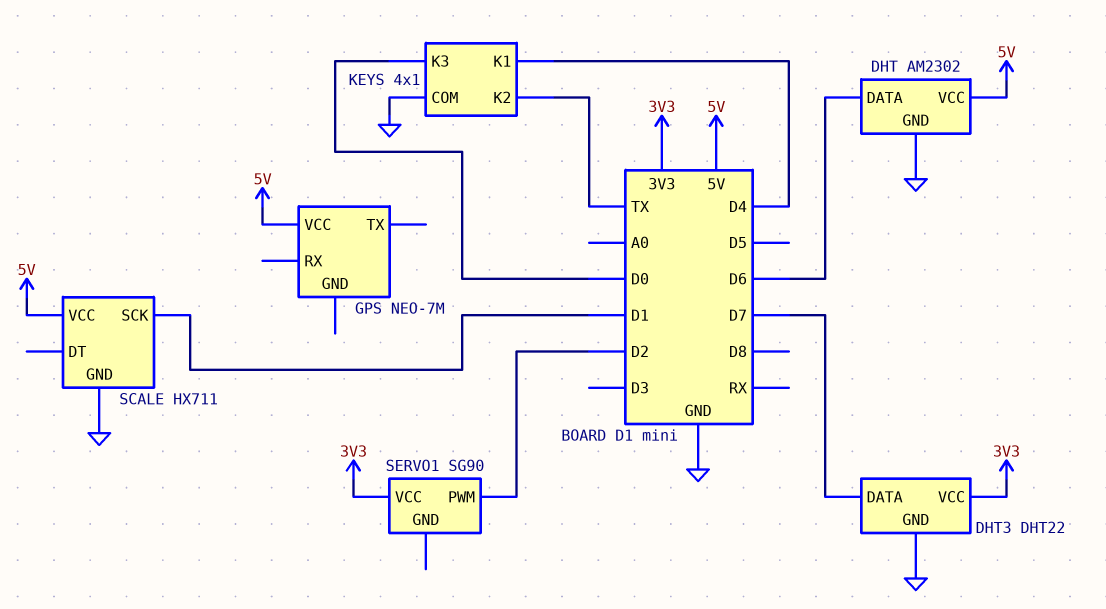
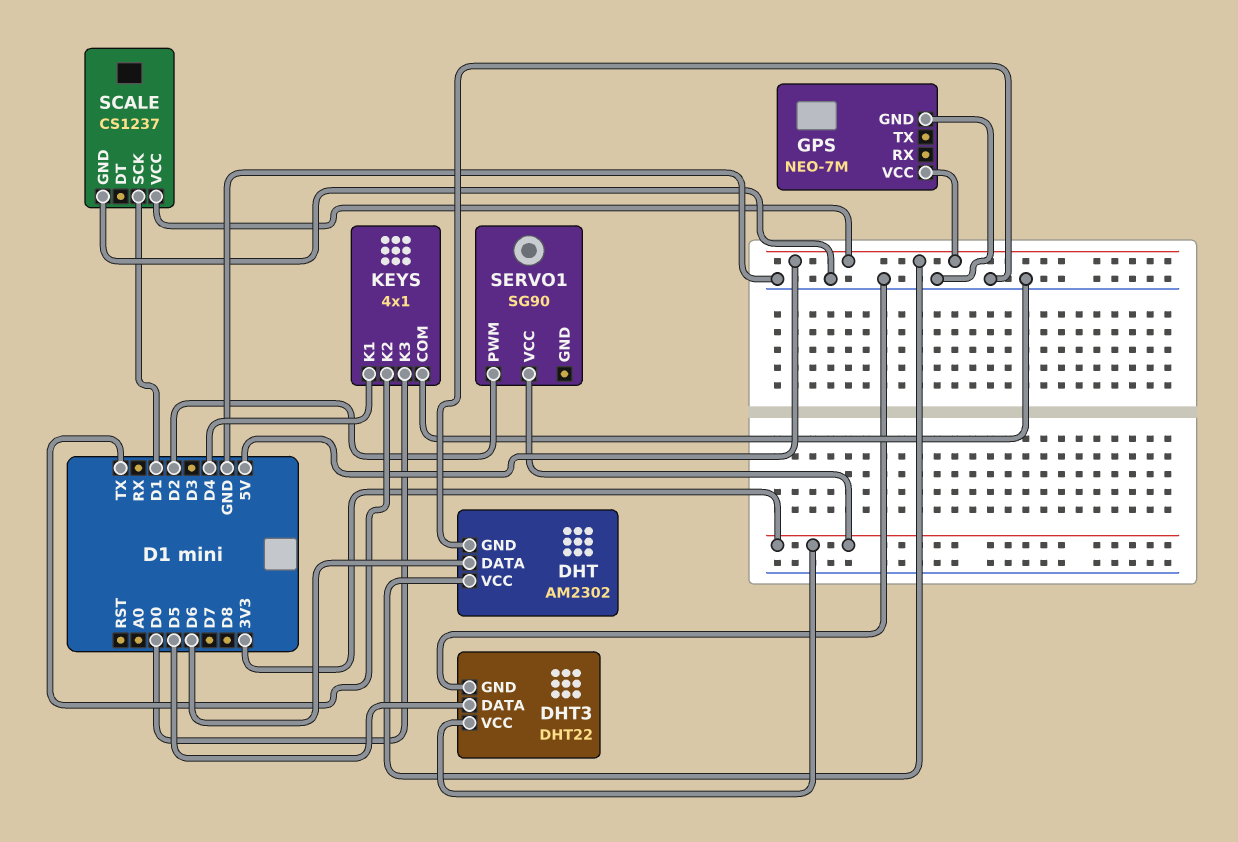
DHT3 pin DATA: D7 -> D5
GPS pin GND: none -> GND
SCALE: HX711 -> CS1237

